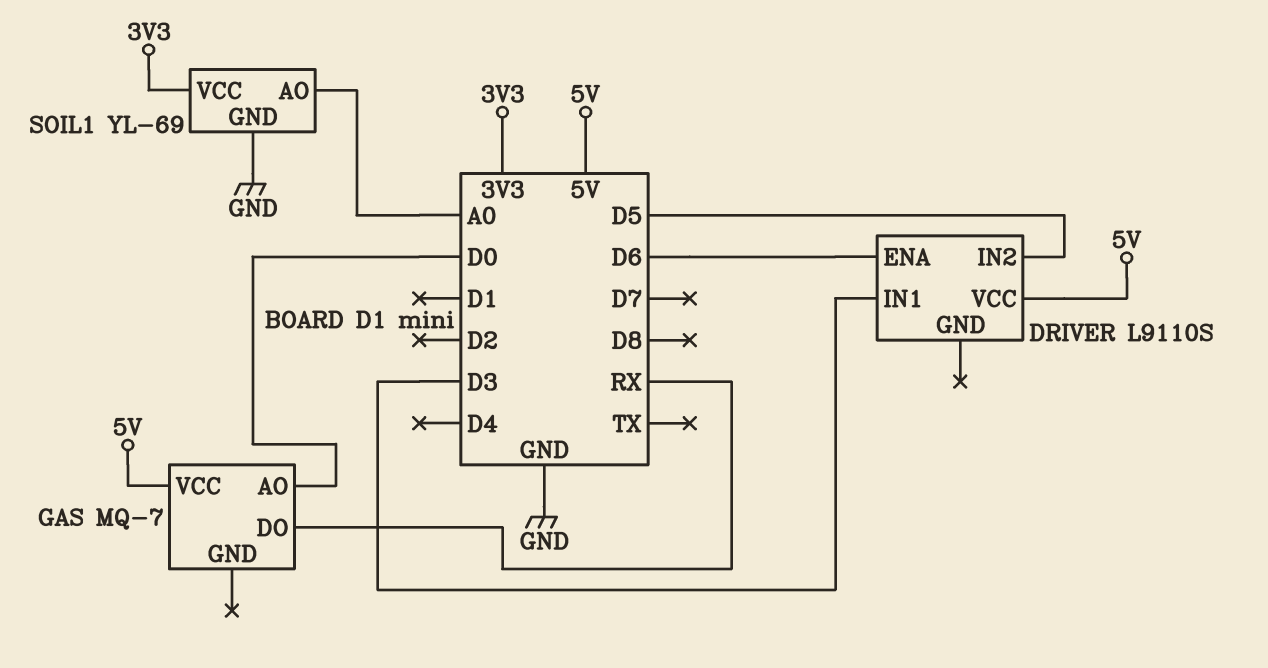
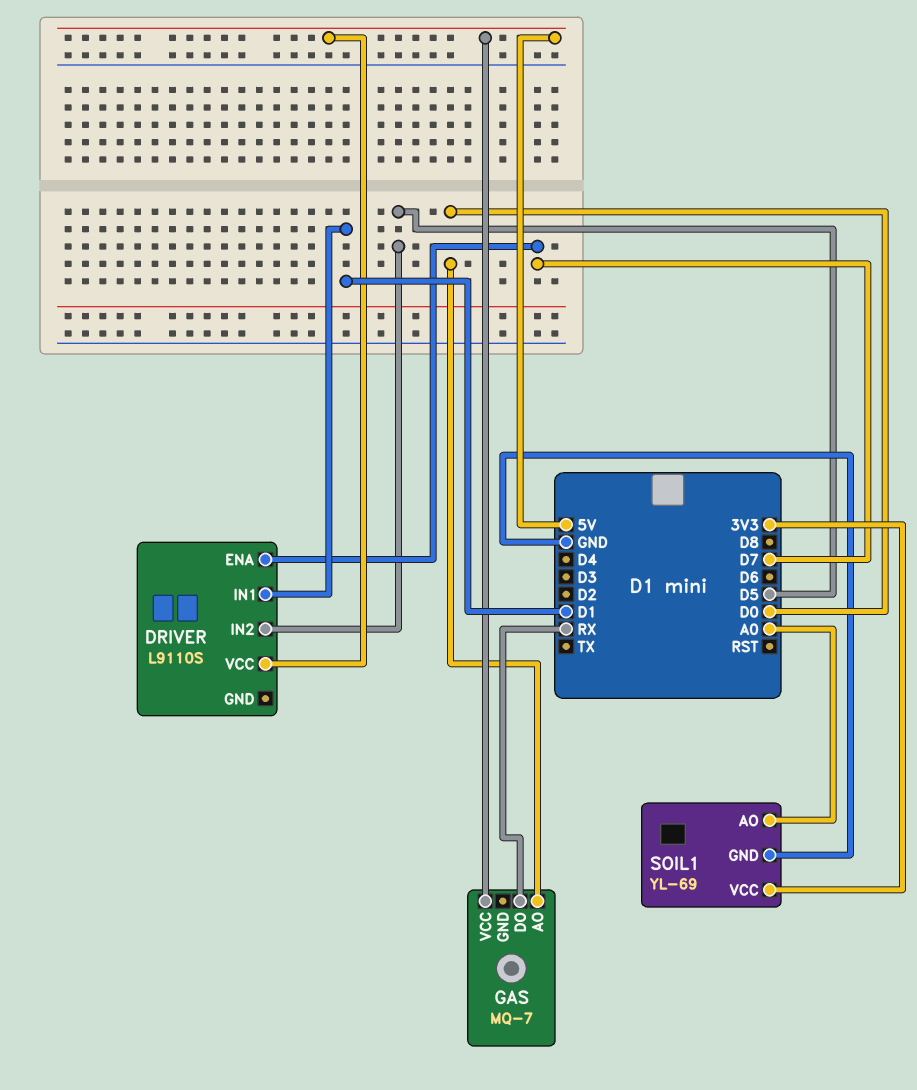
DRIVER pin ENA: D6 -> D7
DRIVER pin IN1: D3 -> D1

